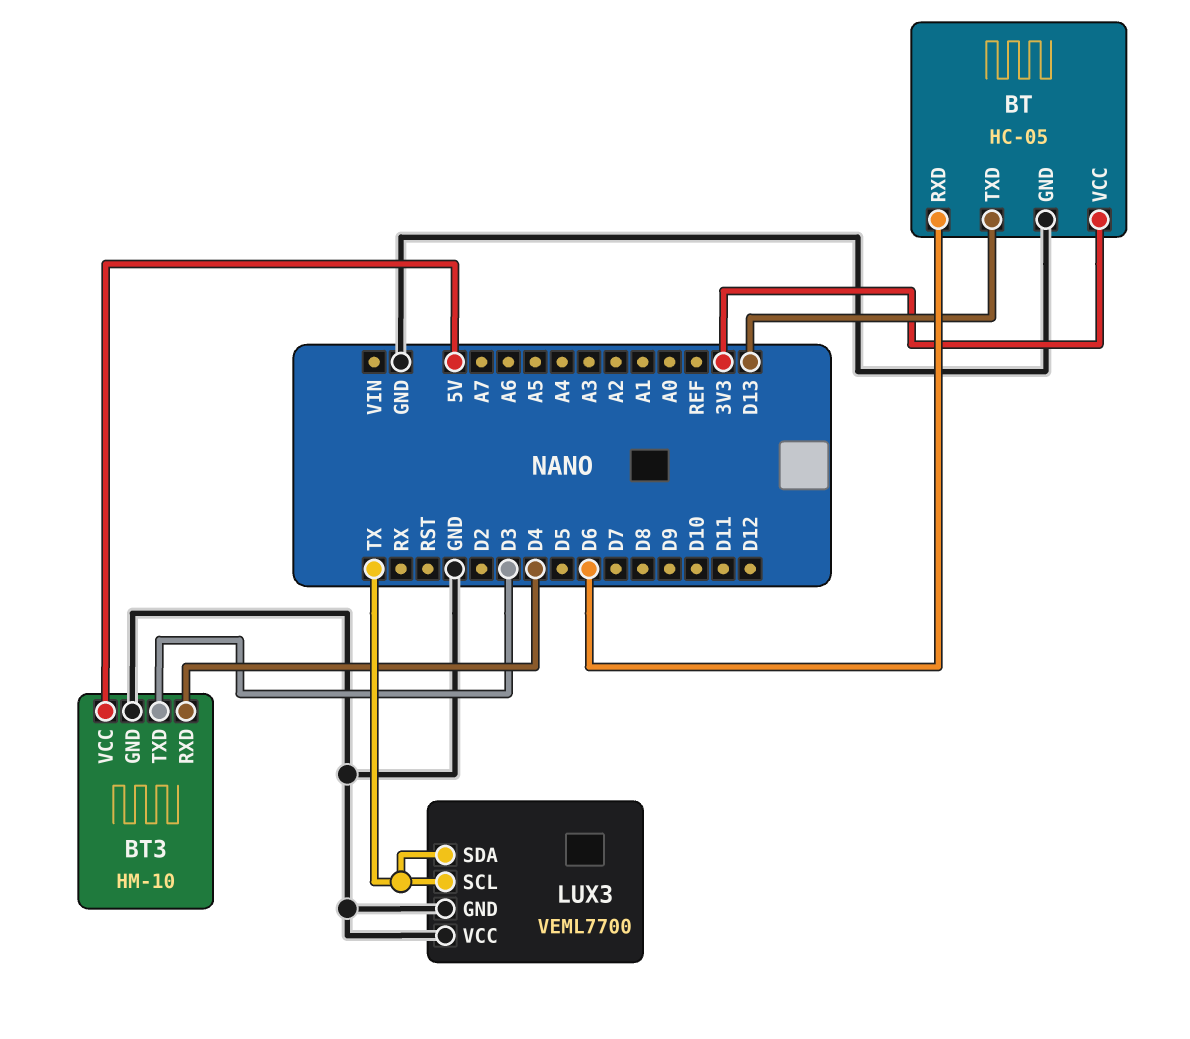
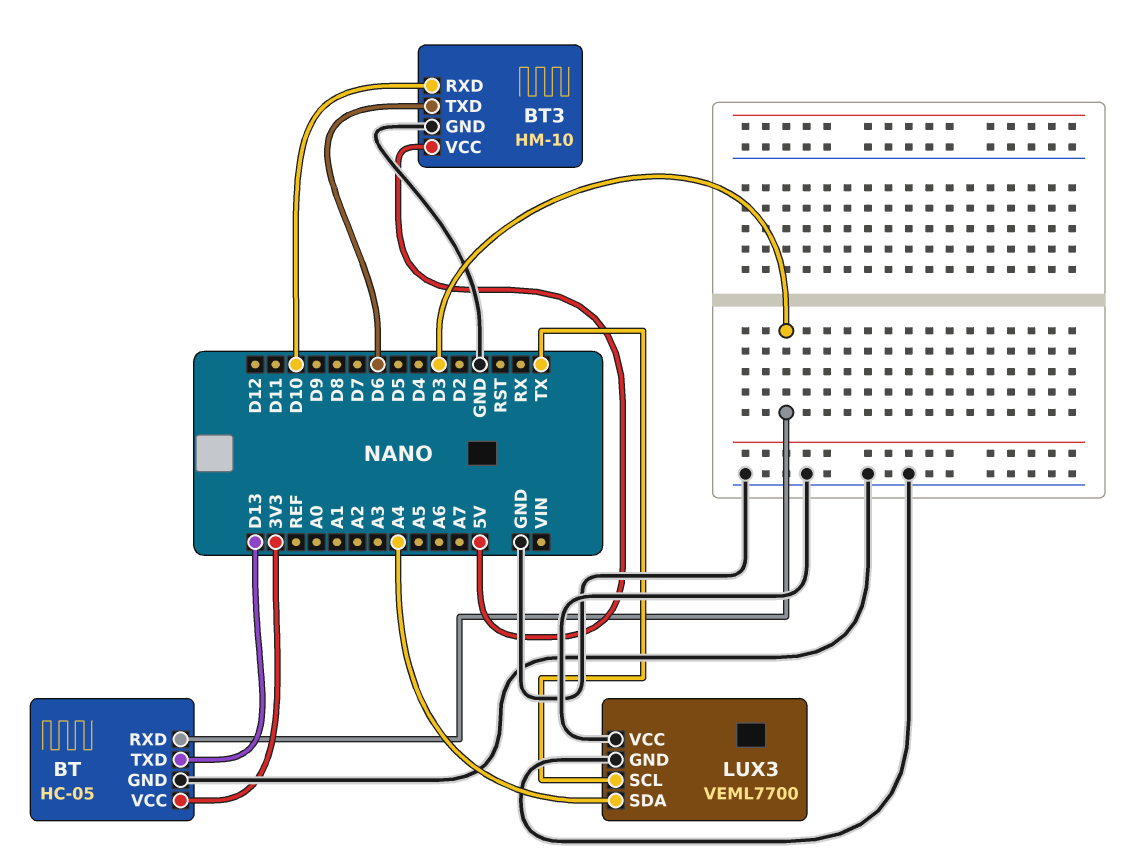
BT pin RXD: D6 -> D3
BT3 pin RXD: D4 -> D10
BT3 pin TXD: D3 -> D6
LUX3 pin SDA: TX -> A4

